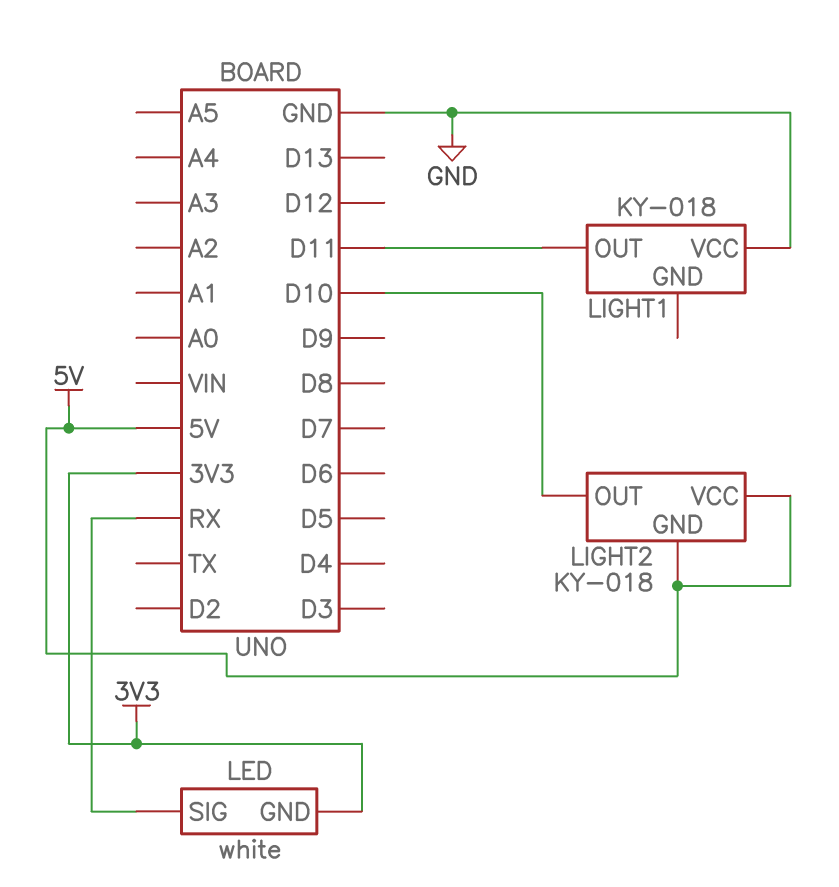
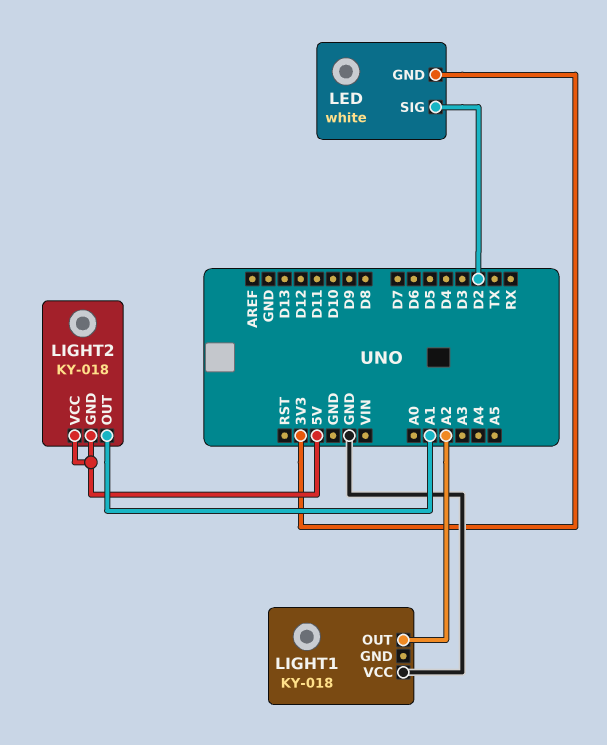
LED pin SIG: RX -> D2
LIGHT1 pin OUT: D11 -> A2
LIGHT2 pin OUT: D10 -> A1

